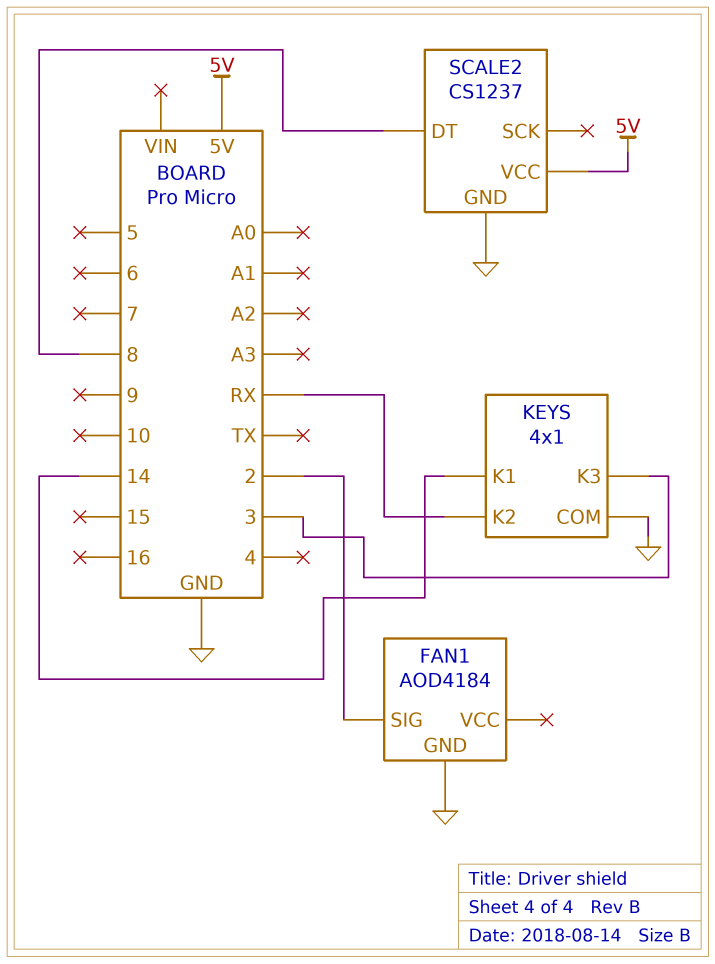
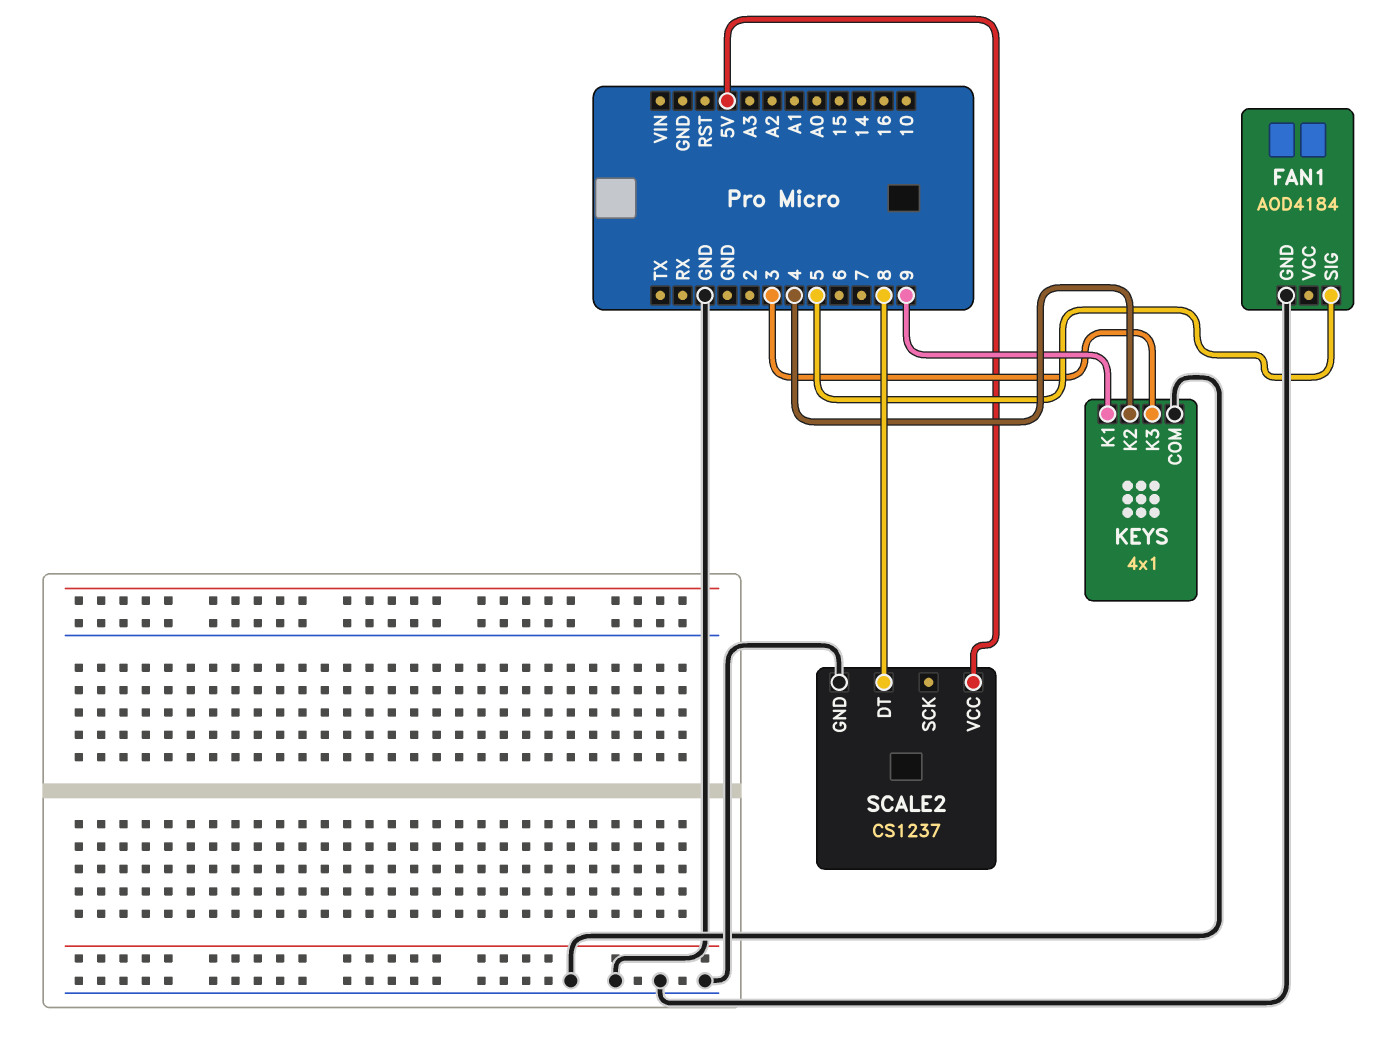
FAN1 pin SIG: 2 -> 5
KEYS pin K1: 14 -> 9
KEYS pin K2: RX -> 4

